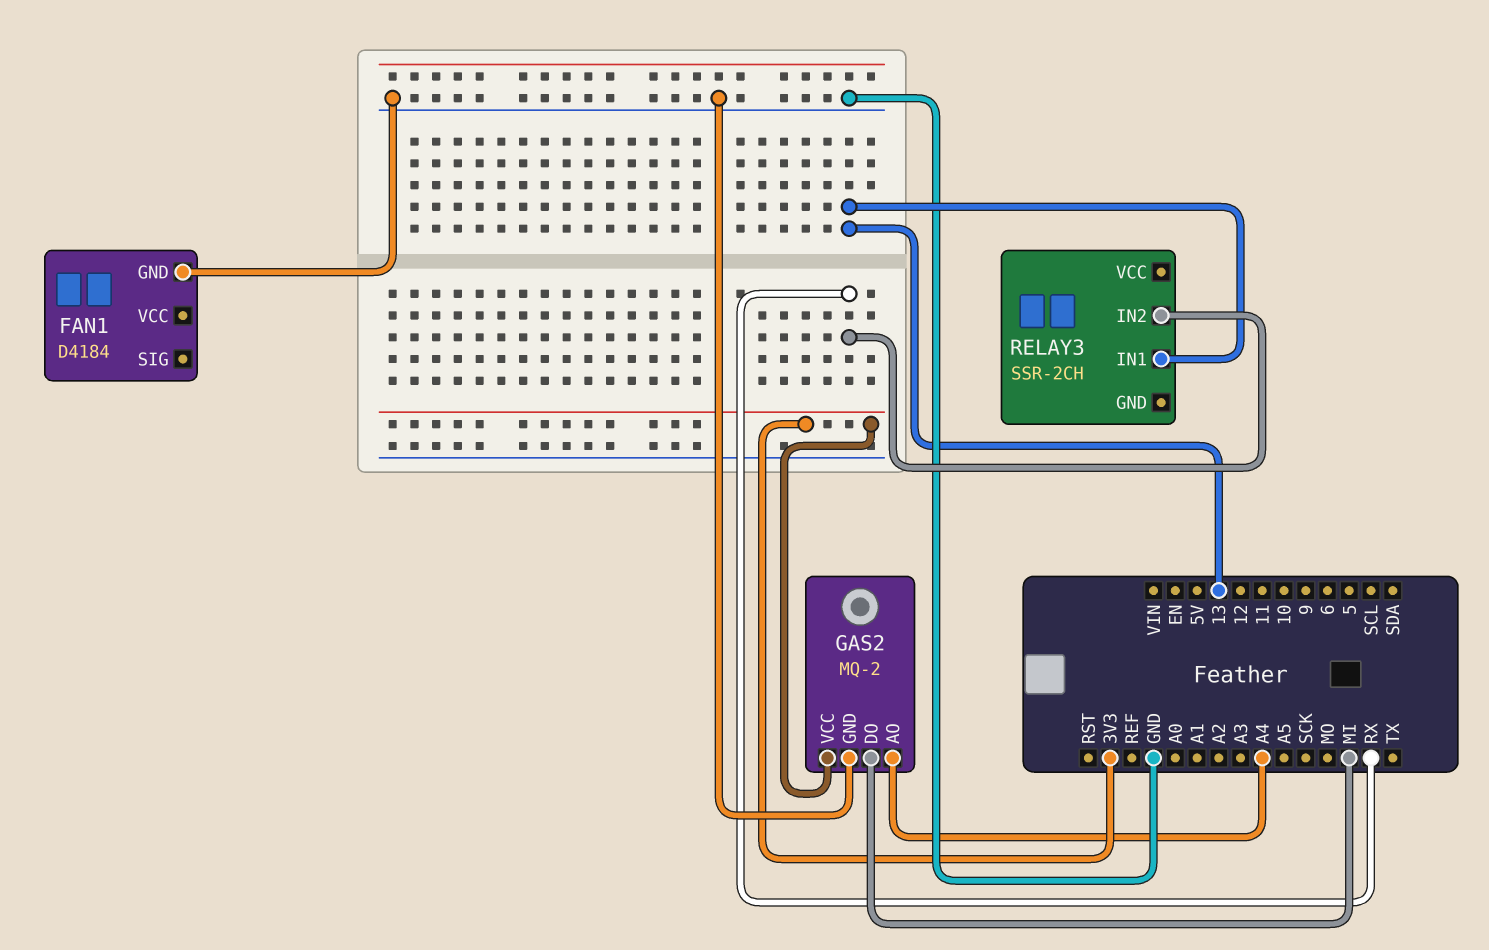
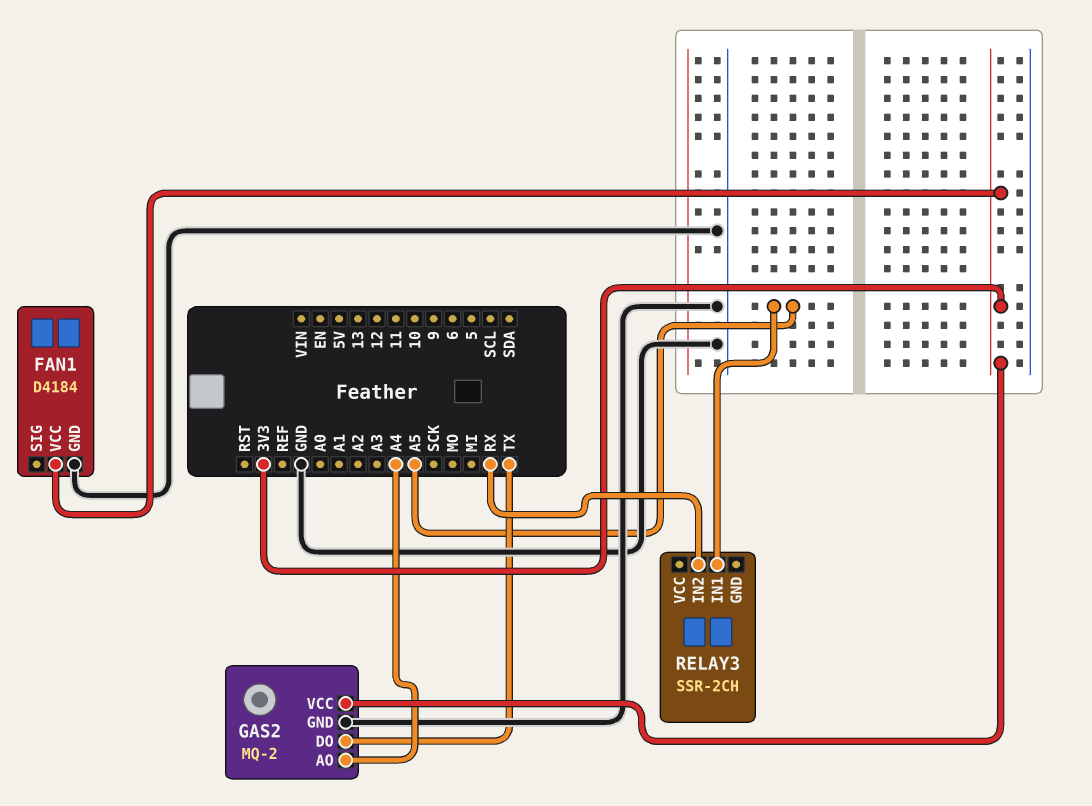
FAN1 pin VCC: none -> 3V3
GAS2 pin DO: MI -> TX
RELAY3 pin IN1: 13 -> A5

